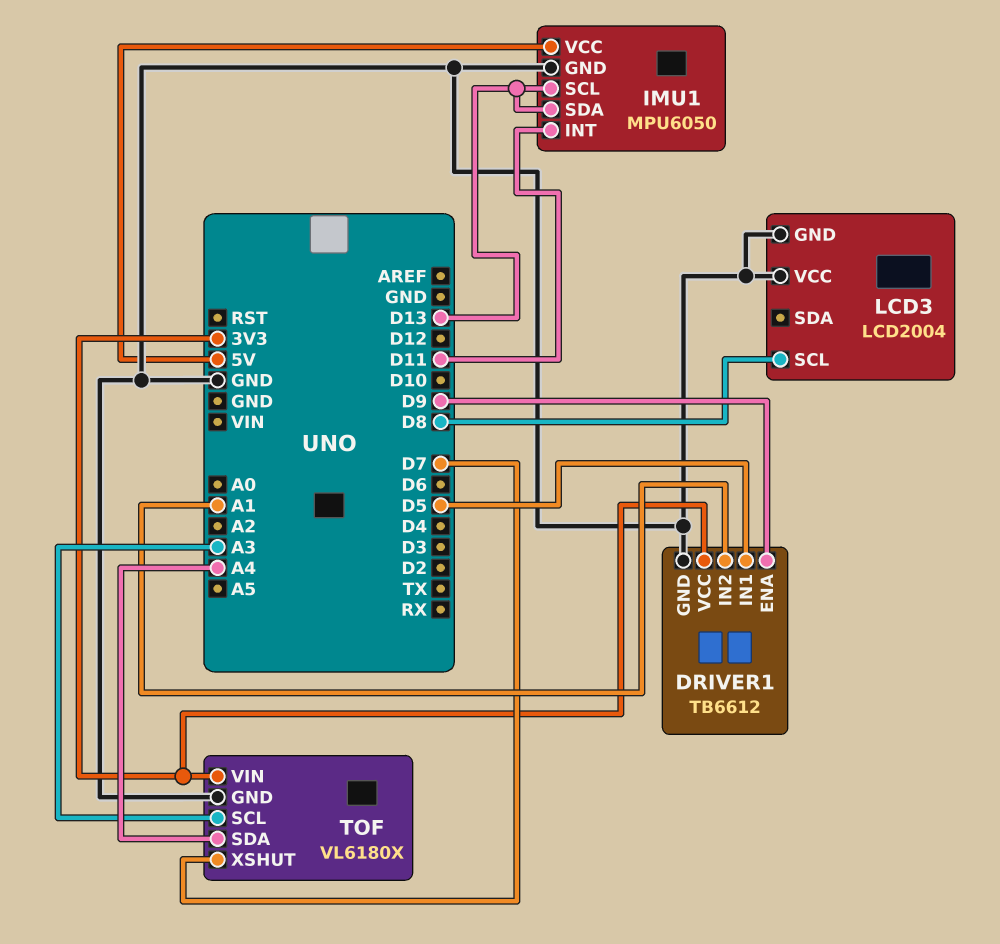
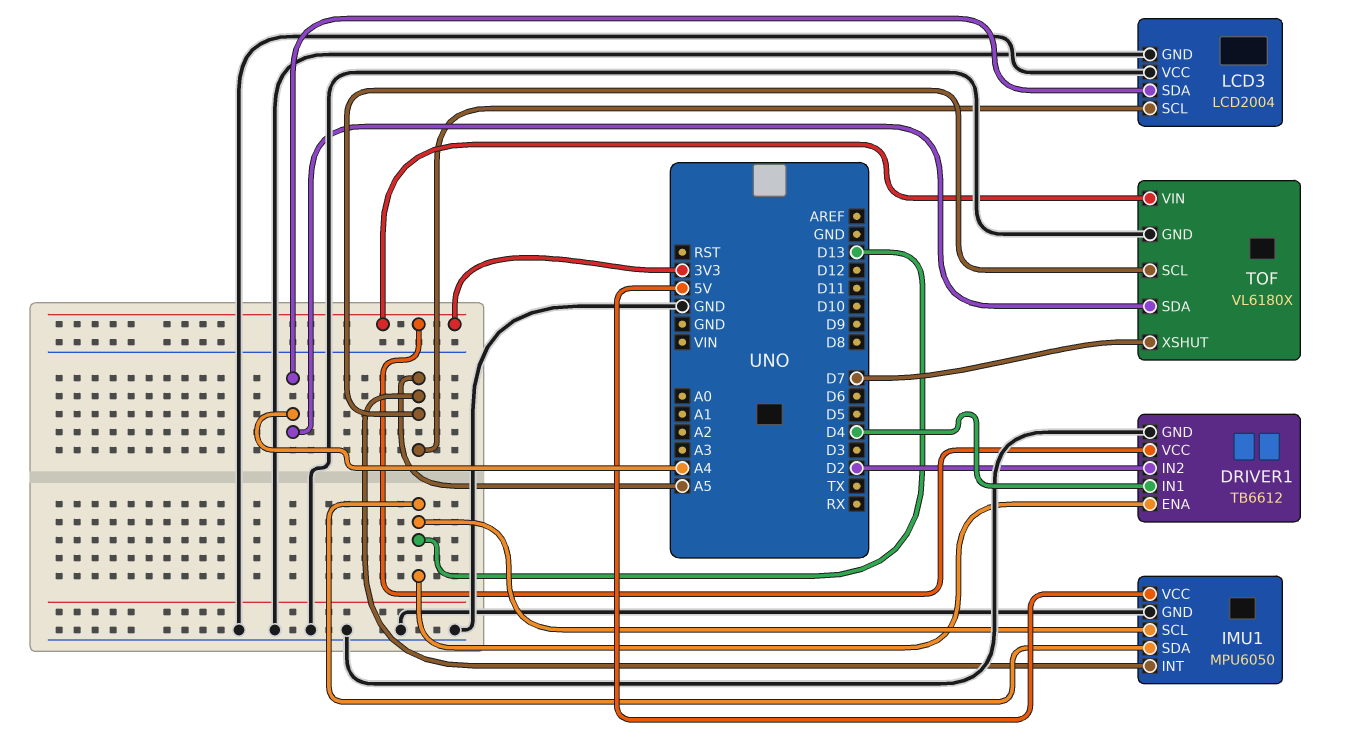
DRIVER1 pin ENA: D9 -> D13
DRIVER1 pin IN1: D5 -> D4
DRIVER1 pin IN2: A1 -> D2
IMU1 pin INT: D11 -> A5
LCD3 pin SCL: D8 -> A5
LCD3 pin SDA: none -> A4
TOF pin SCL: A3 -> A5

